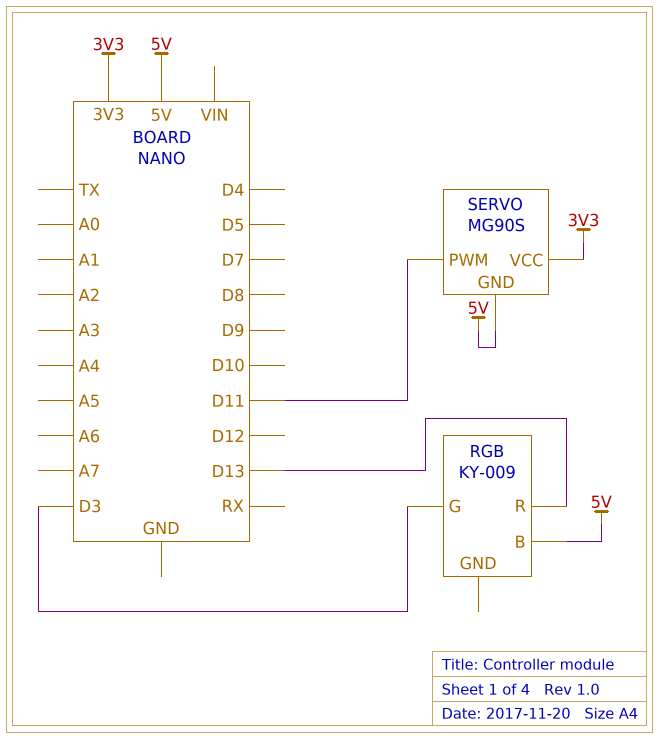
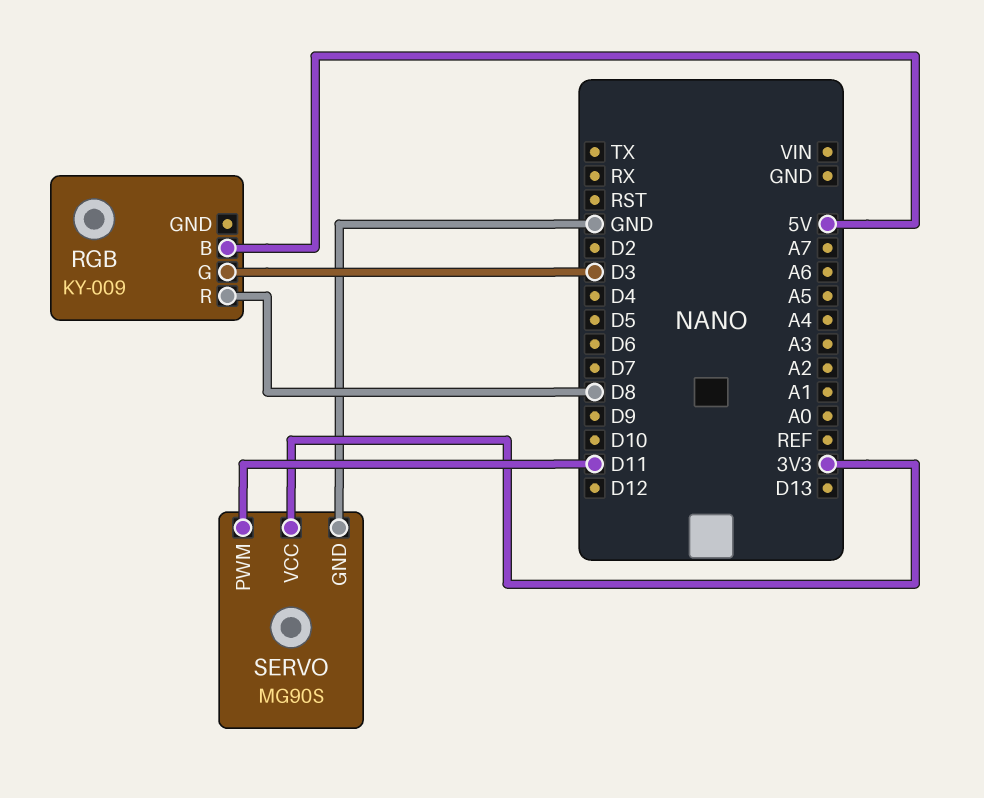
RGB pin R: D13 -> D8
SERVO pin GND: 5V -> GND

